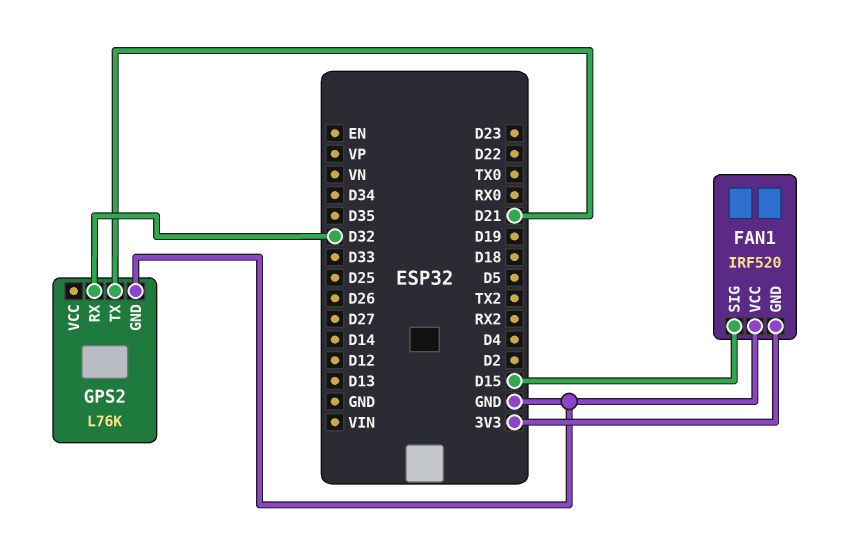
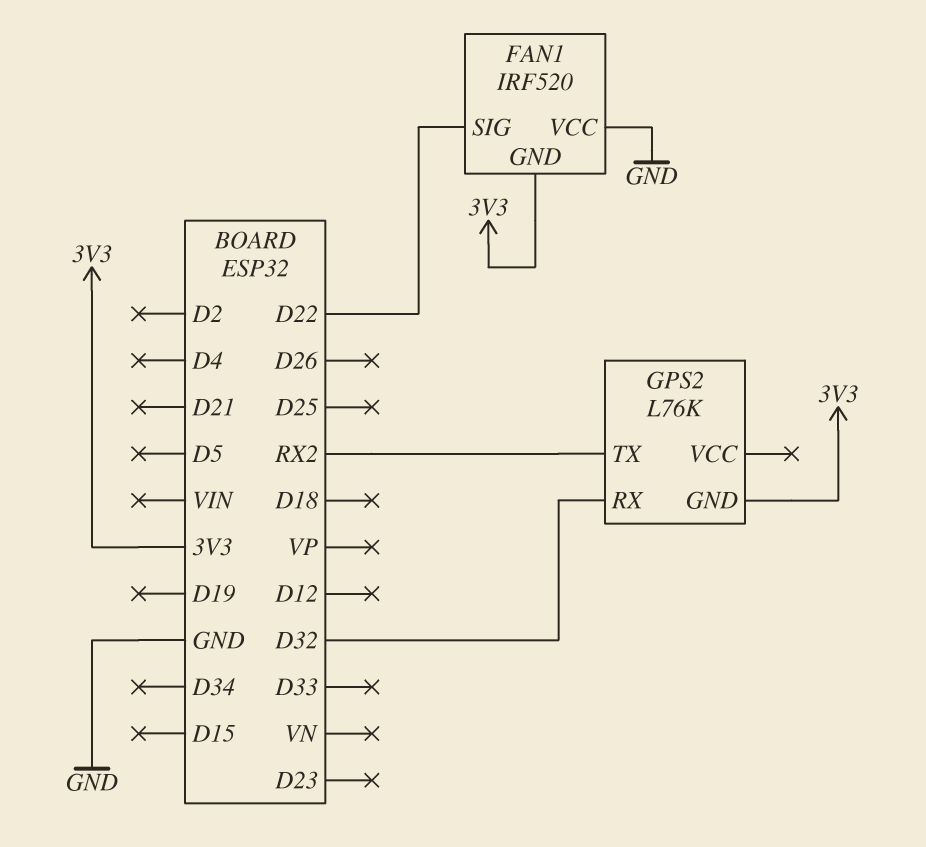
FAN1 pin SIG: D15 -> D22
GPS2 pin GND: GND -> 3V3
GPS2 pin TX: D21 -> RX2

